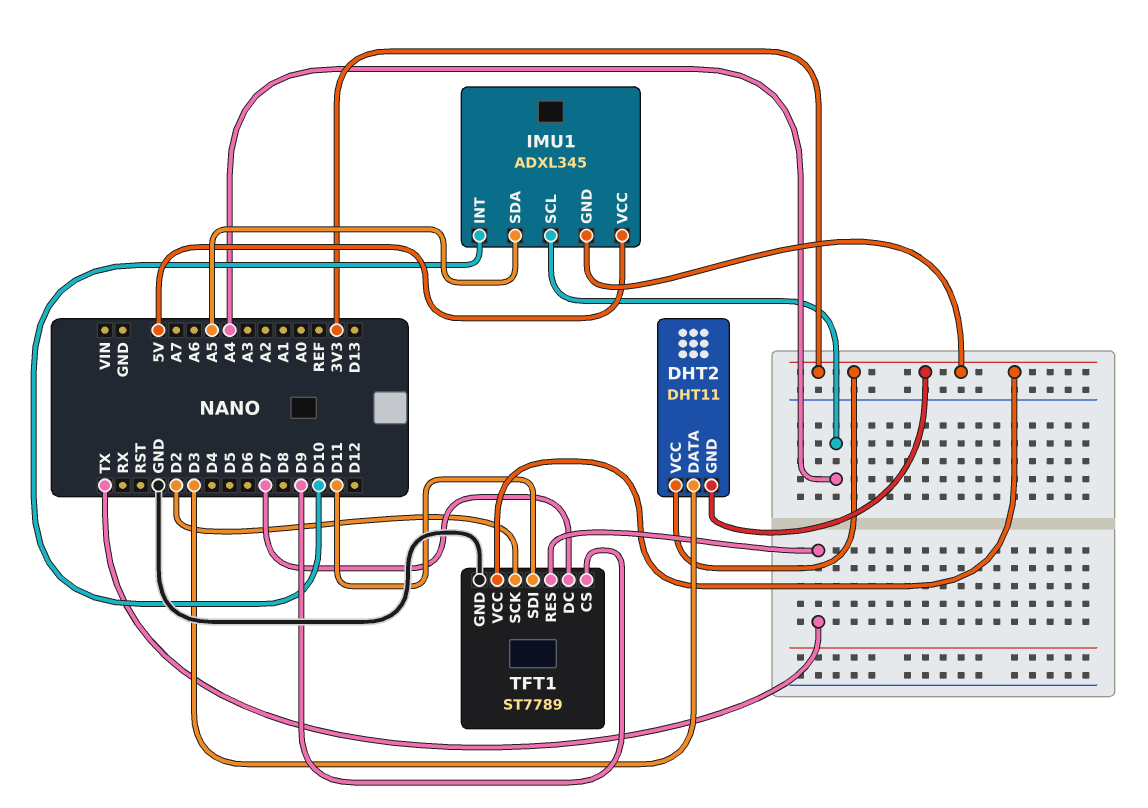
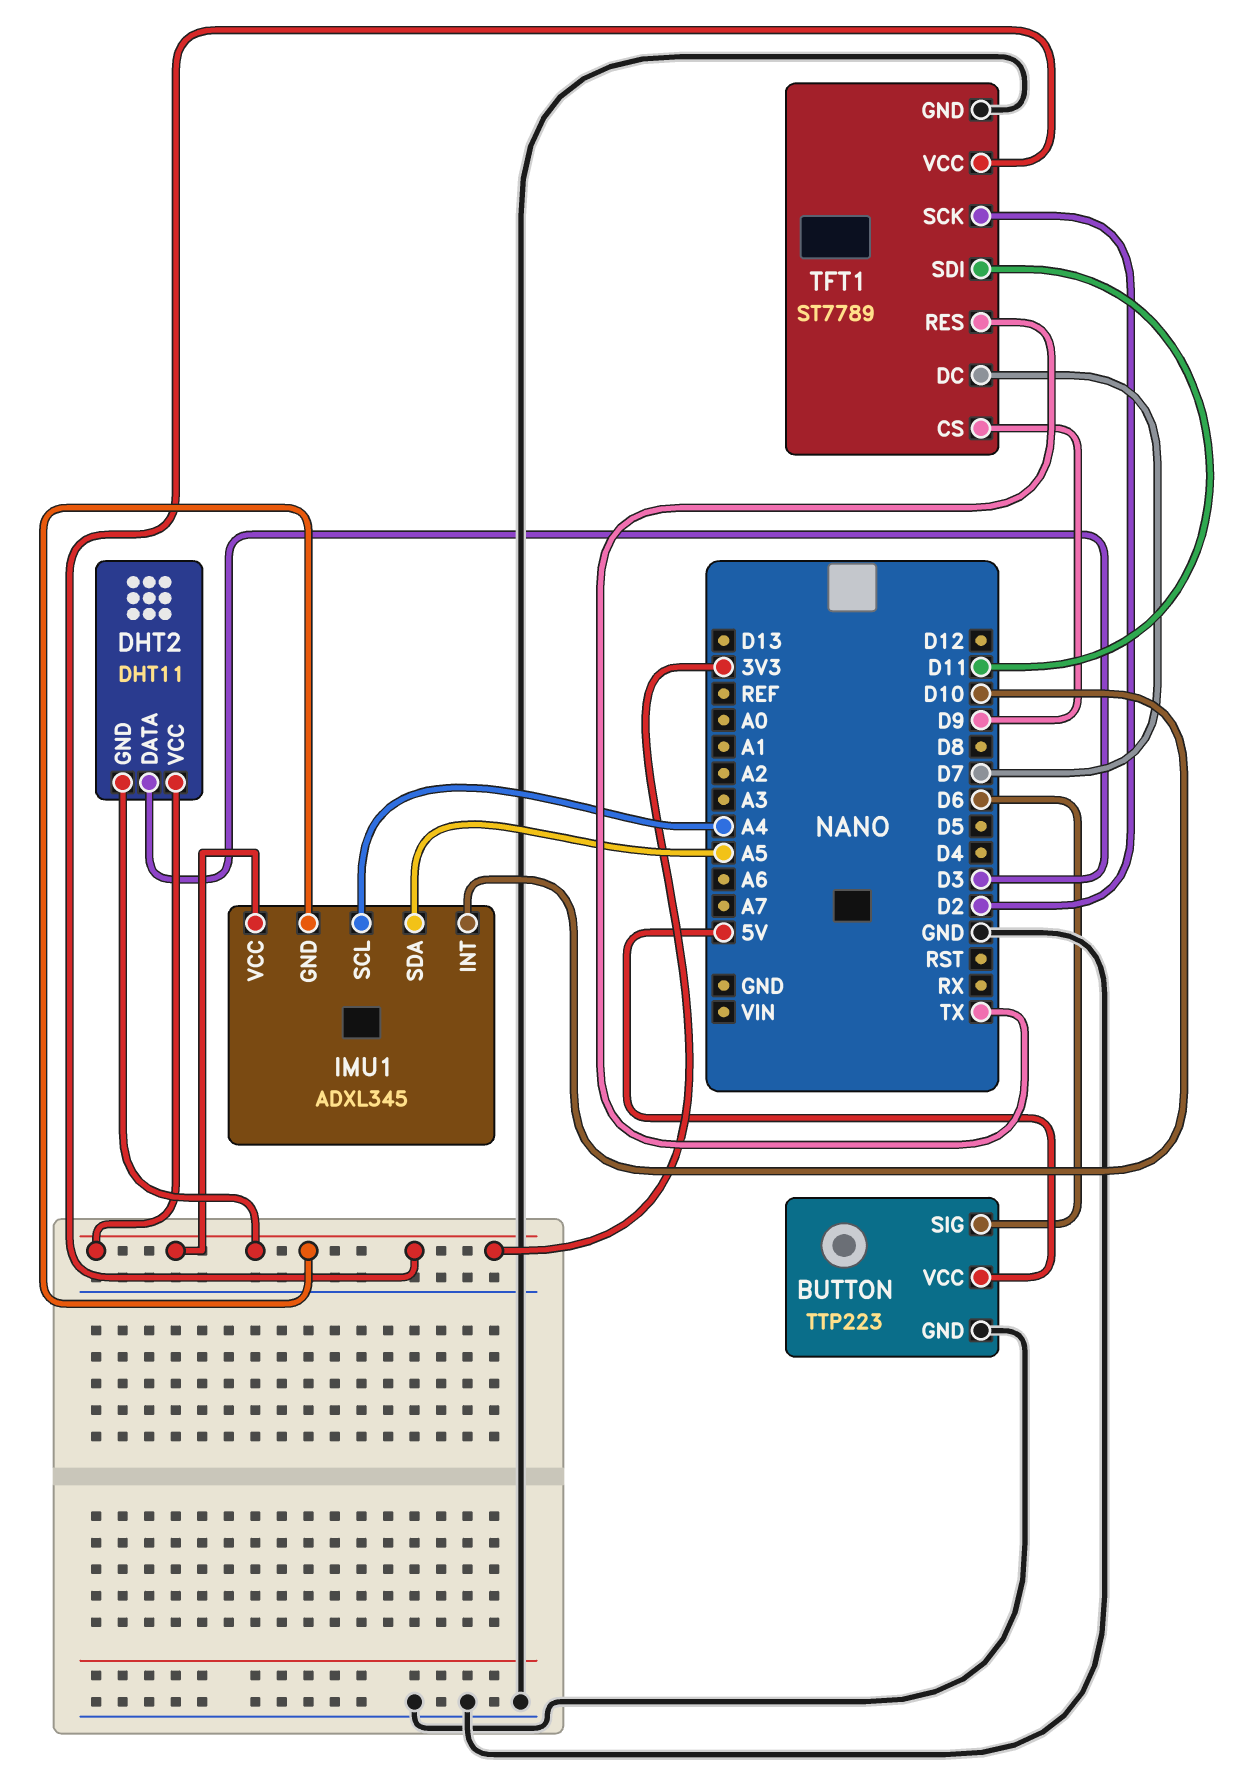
BUTTON: none -> TTP223
BUTTON pin GND: none -> GND
BUTTON pin SIG: none -> D6
BUTTON pin VCC: none -> 5V
IMU1 pin VCC: 5V -> 3V3

